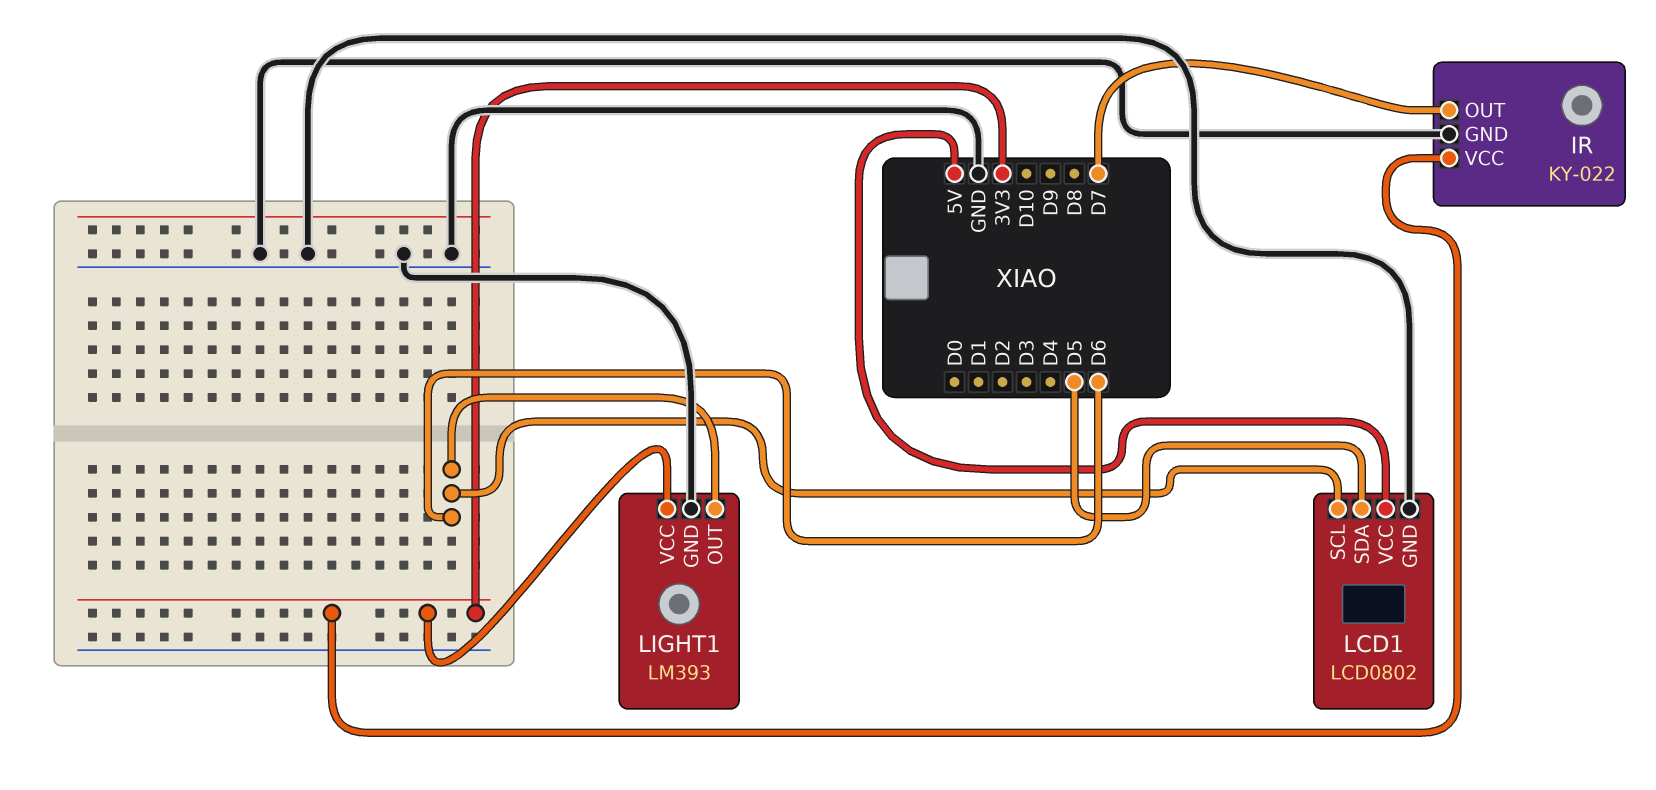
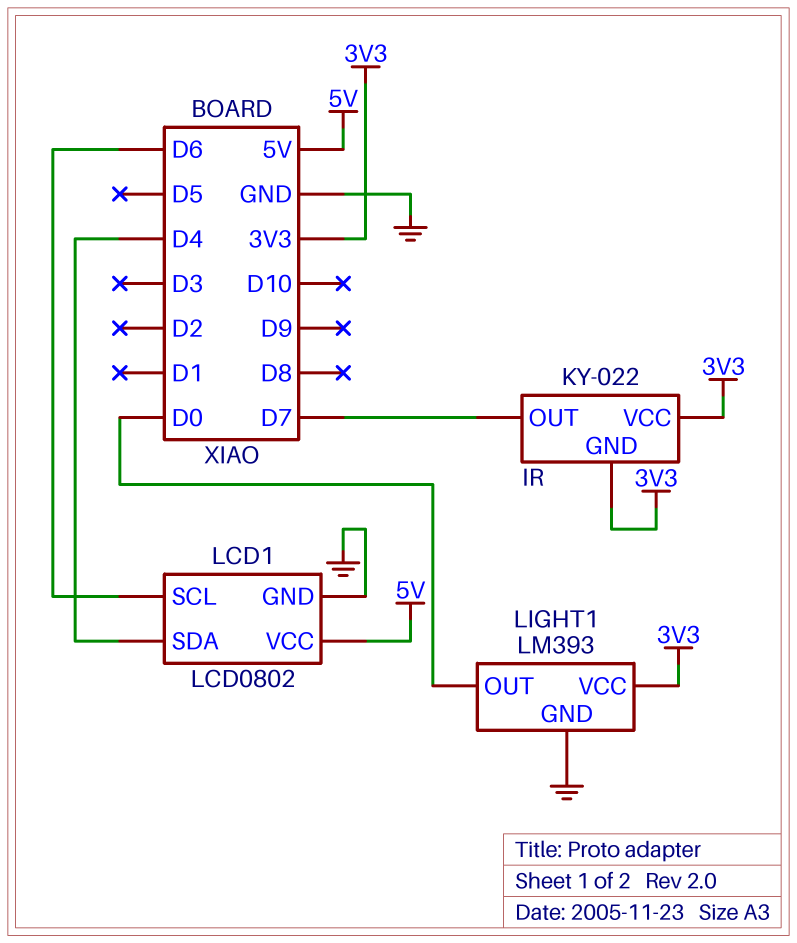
IR pin GND: GND -> 3V3
LCD1 pin SDA: D5 -> D4
LIGHT1 pin OUT: D6 -> D0

